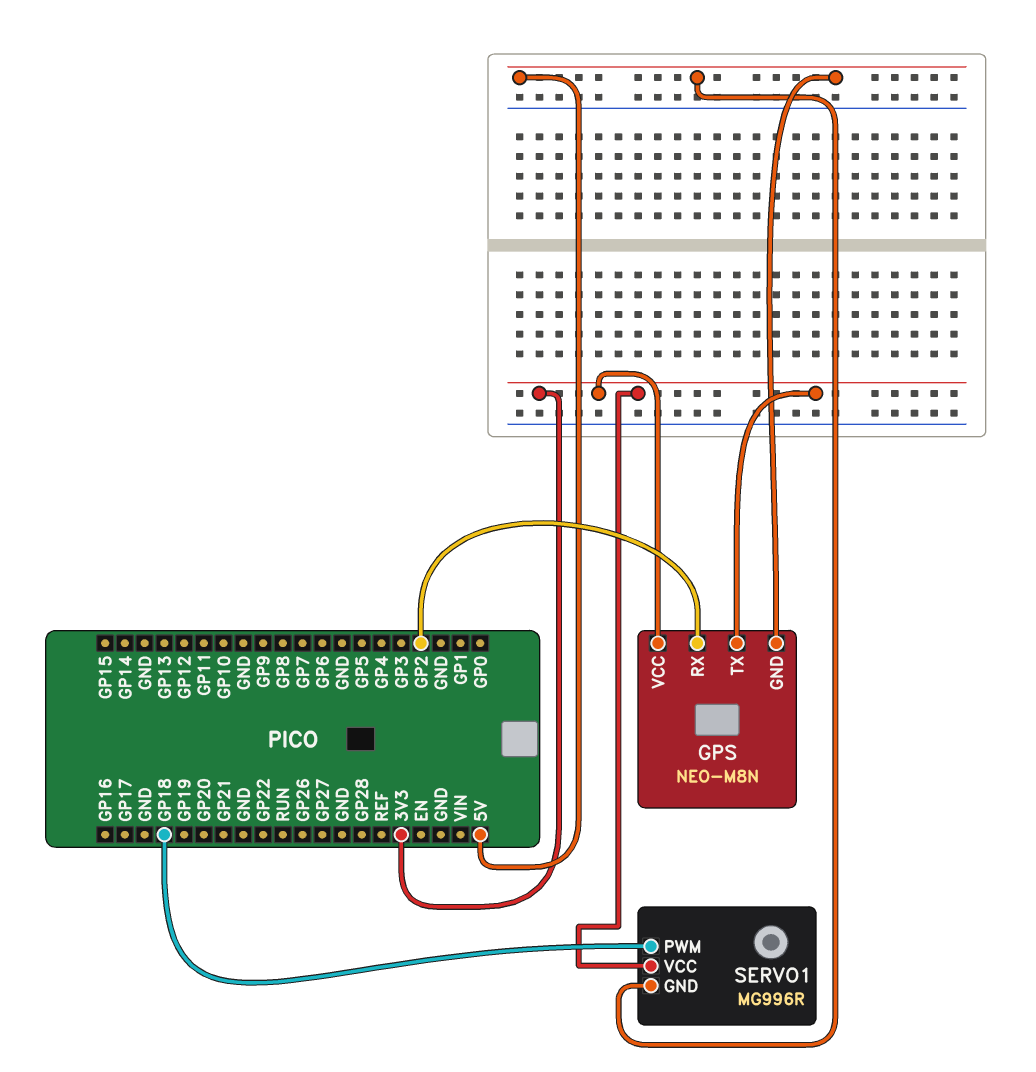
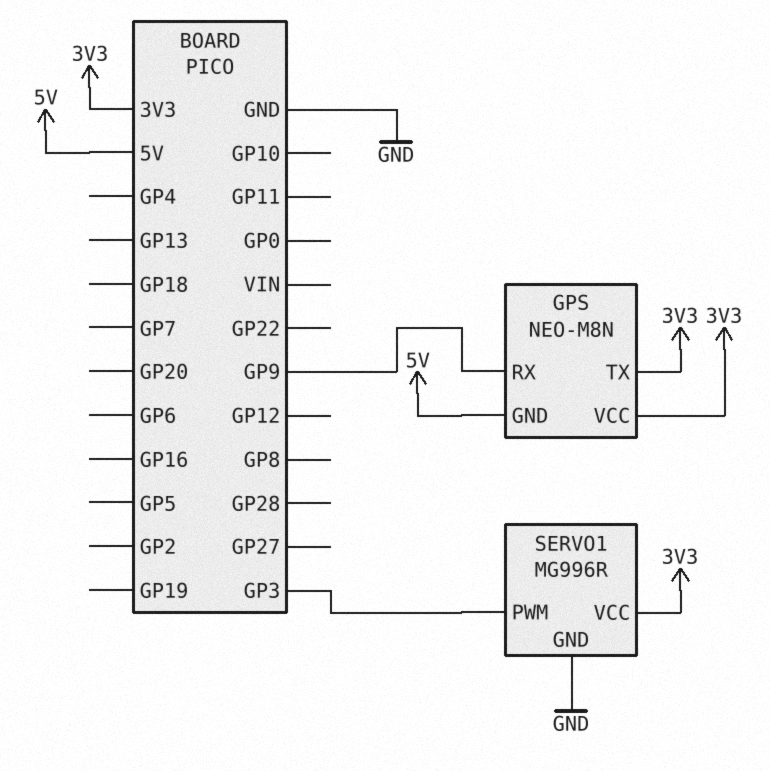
GPS pin RX: GP2 -> GP9
SERVO1 pin GND: 5V -> GND
SERVO1 pin PWM: GP18 -> GP3

